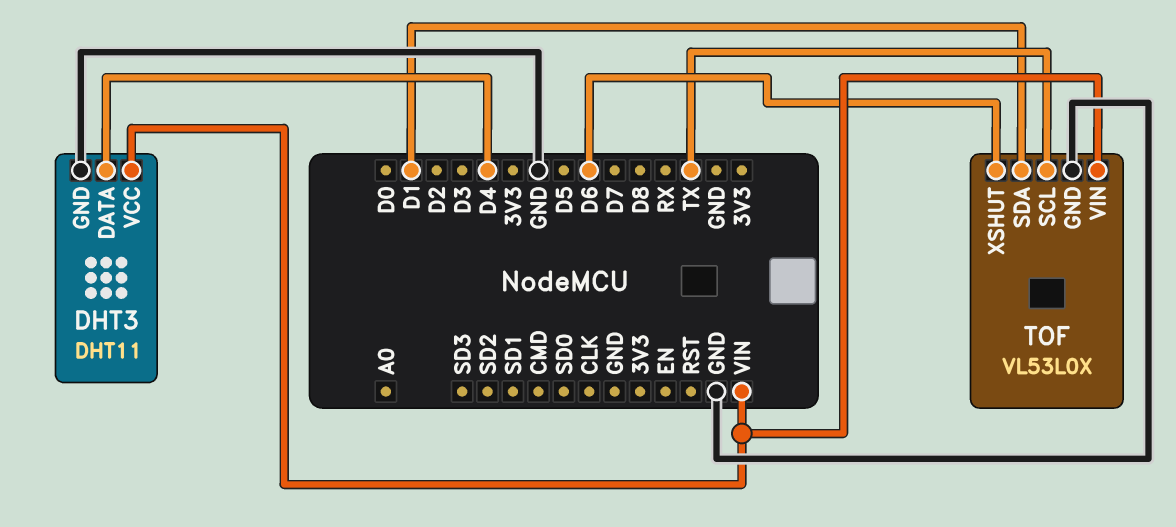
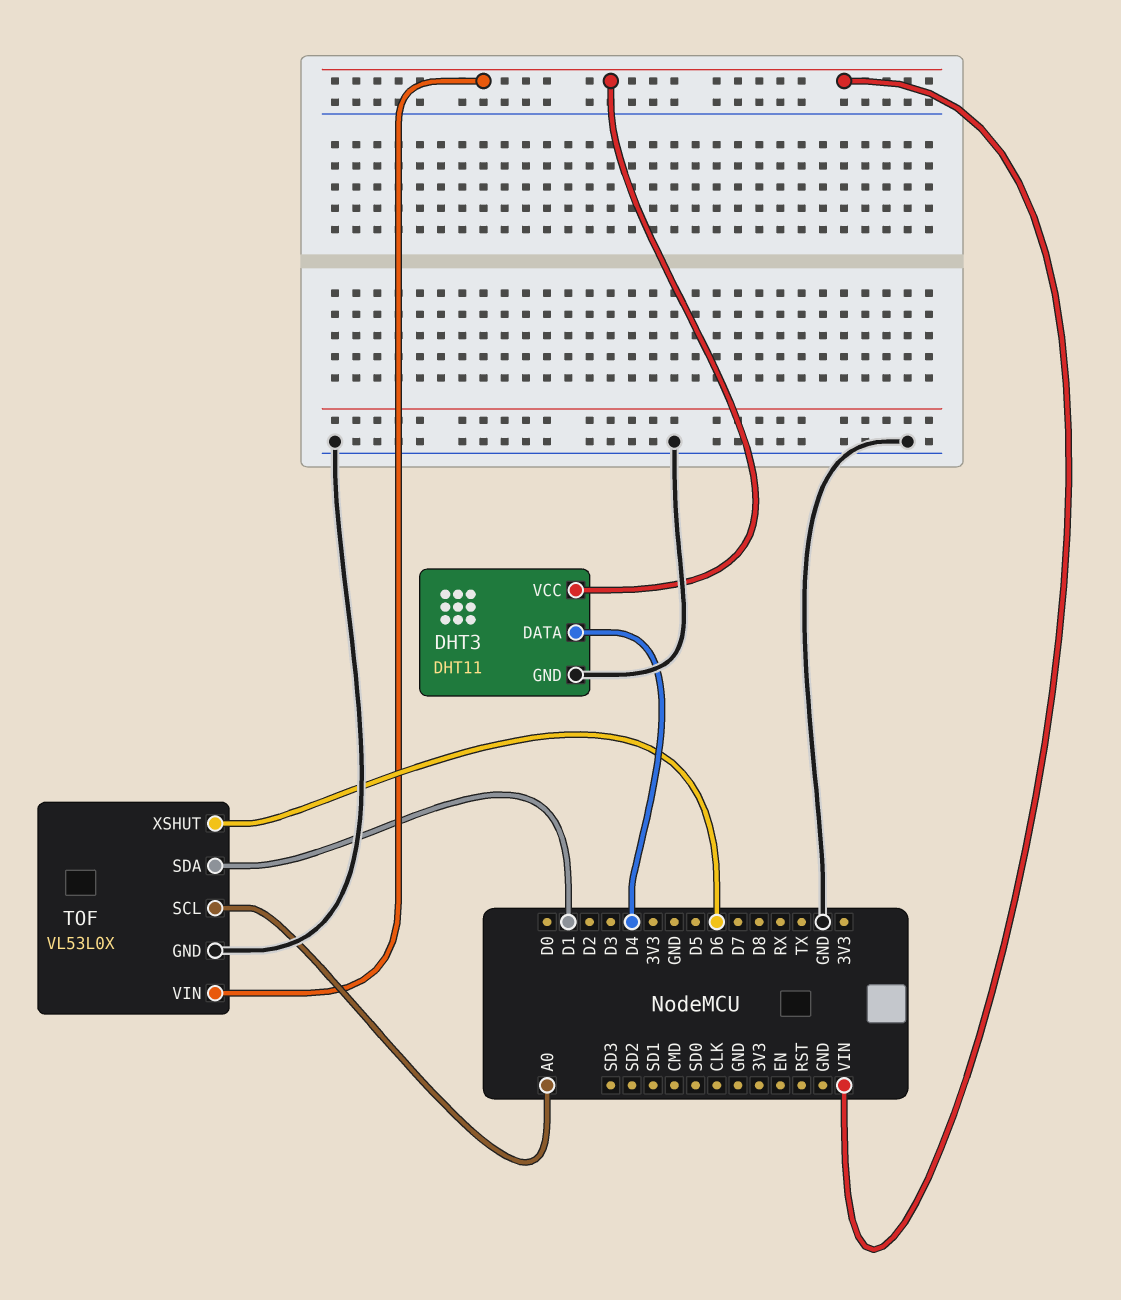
TOF pin SCL: TX -> A0

